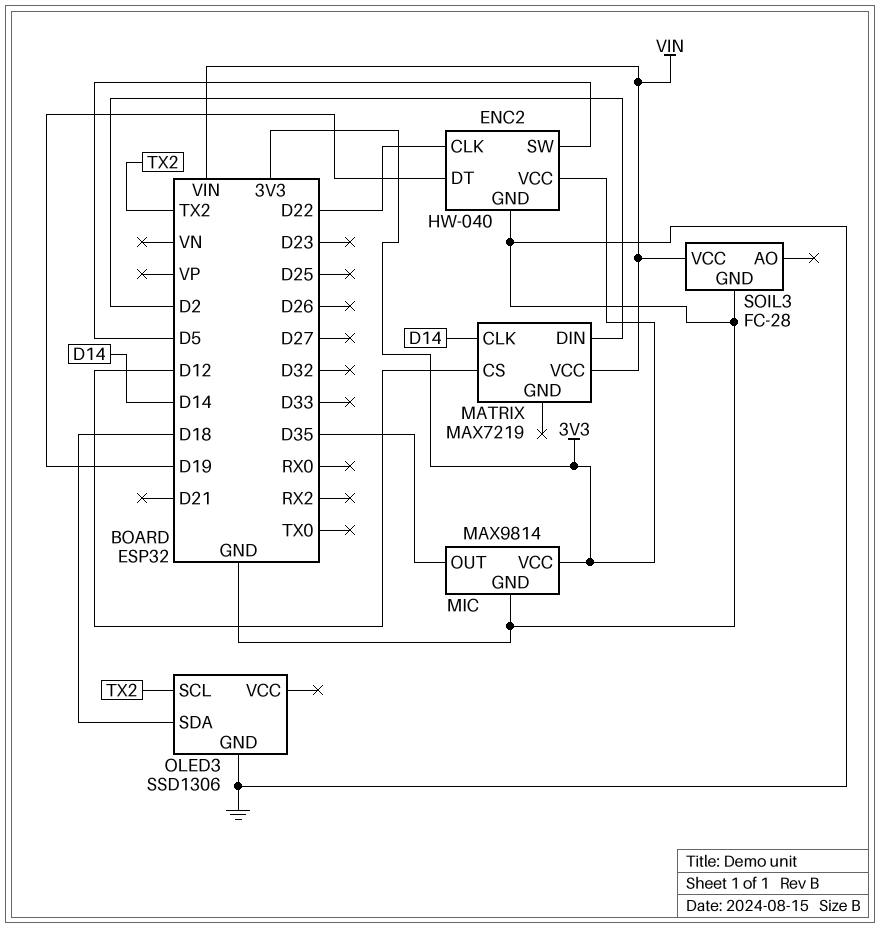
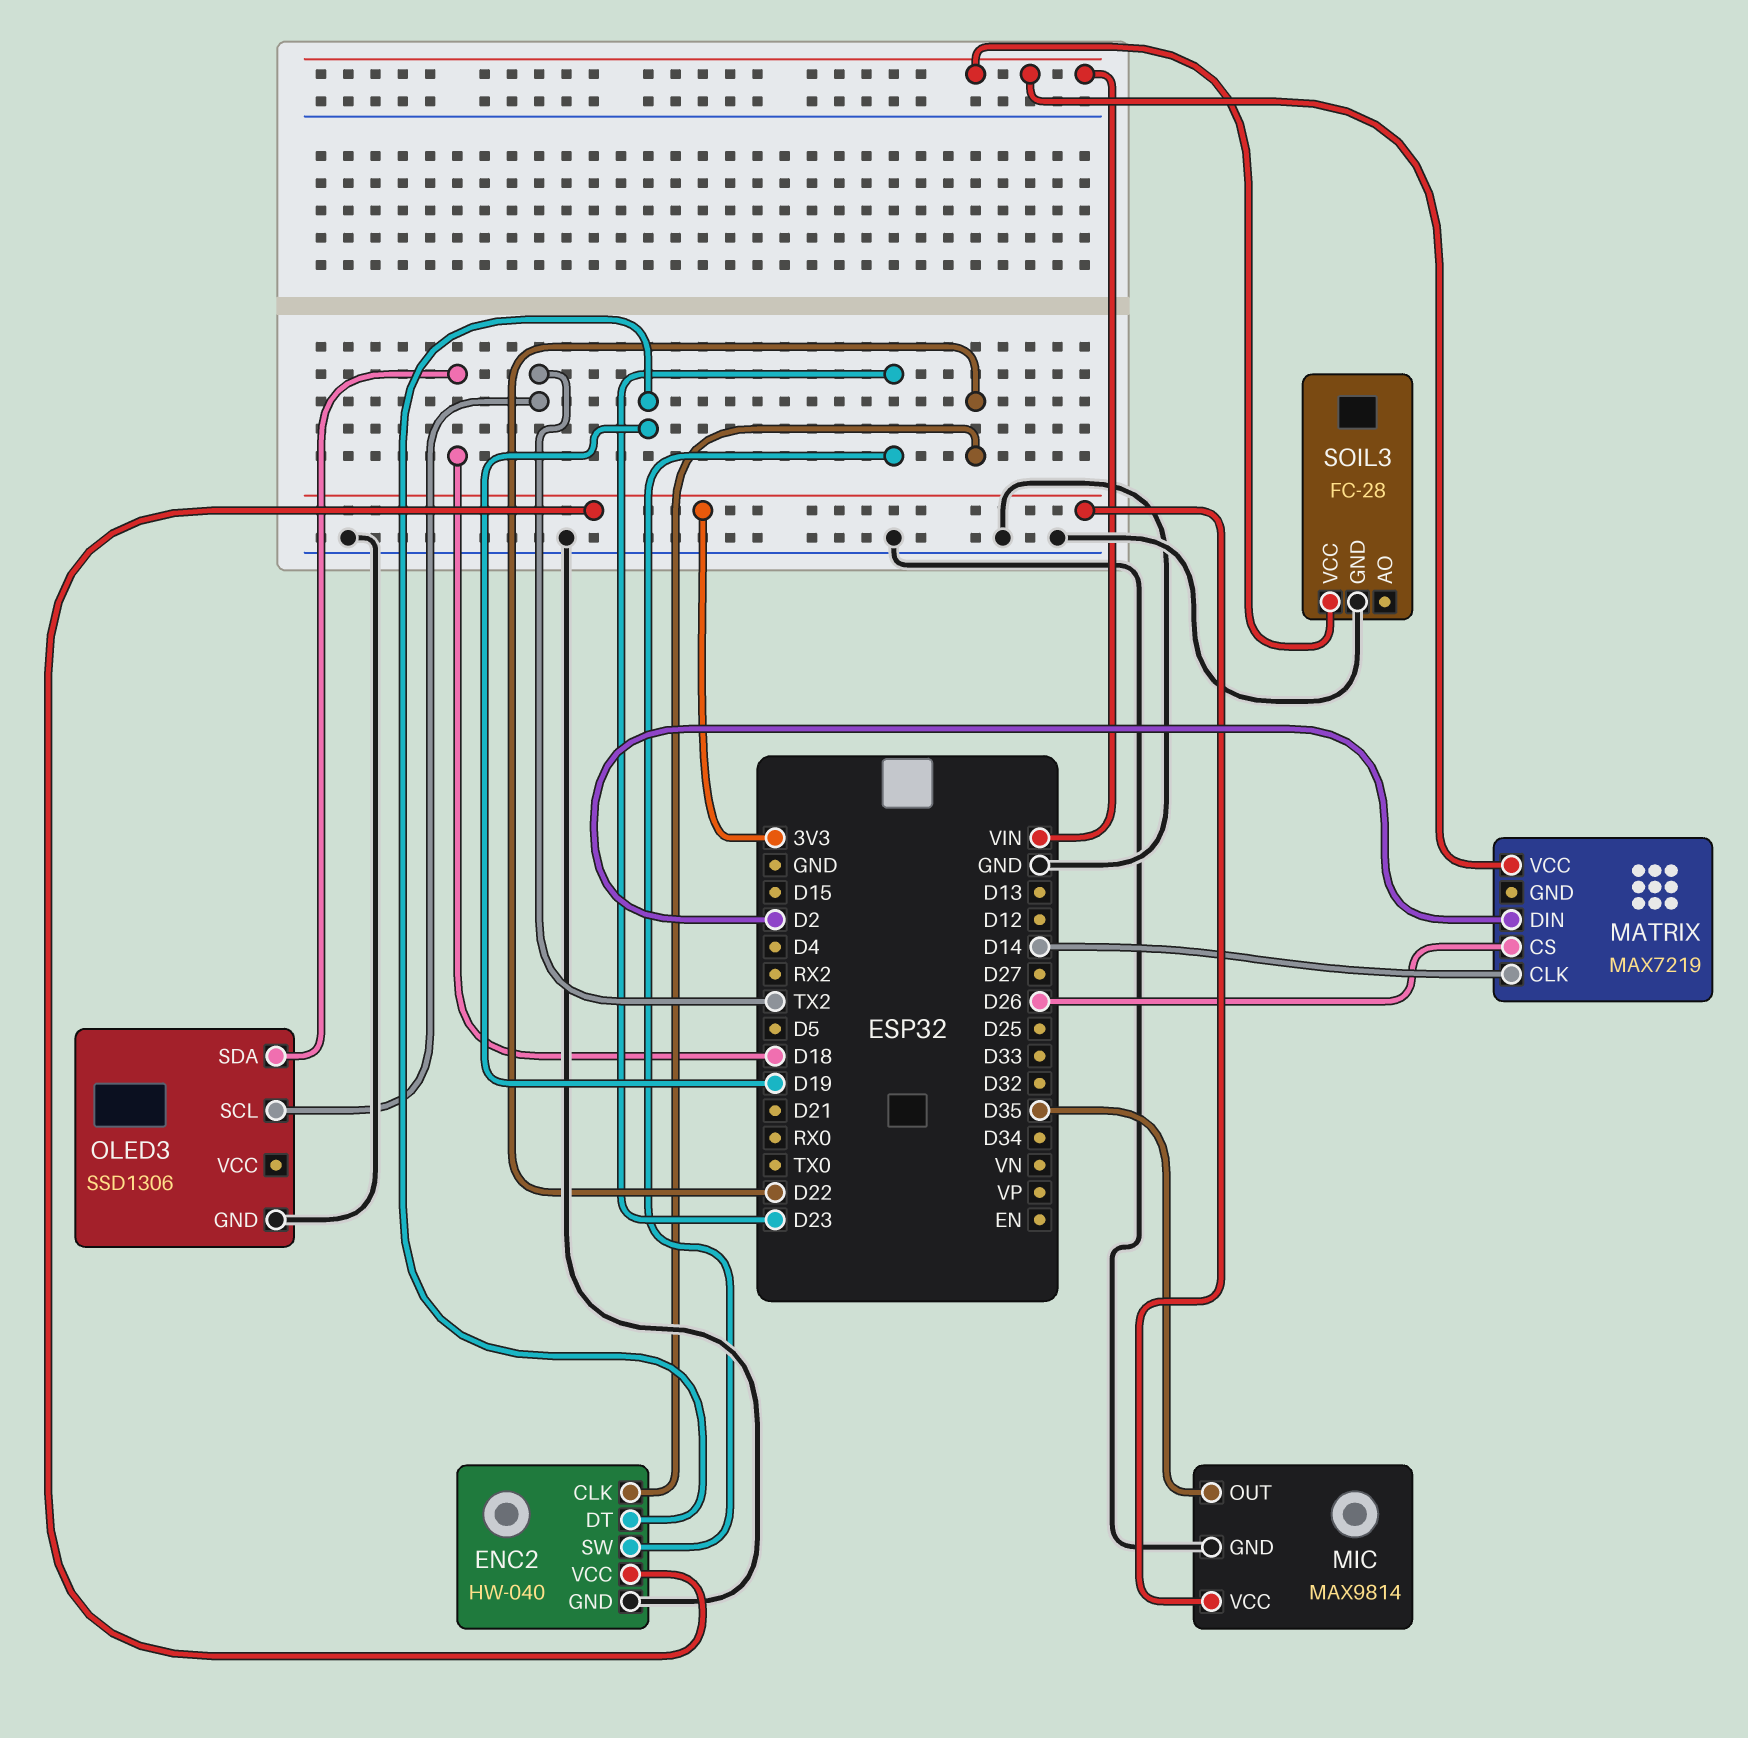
ENC2 pin SW: D5 -> D23
MATRIX pin CS: D12 -> D26

